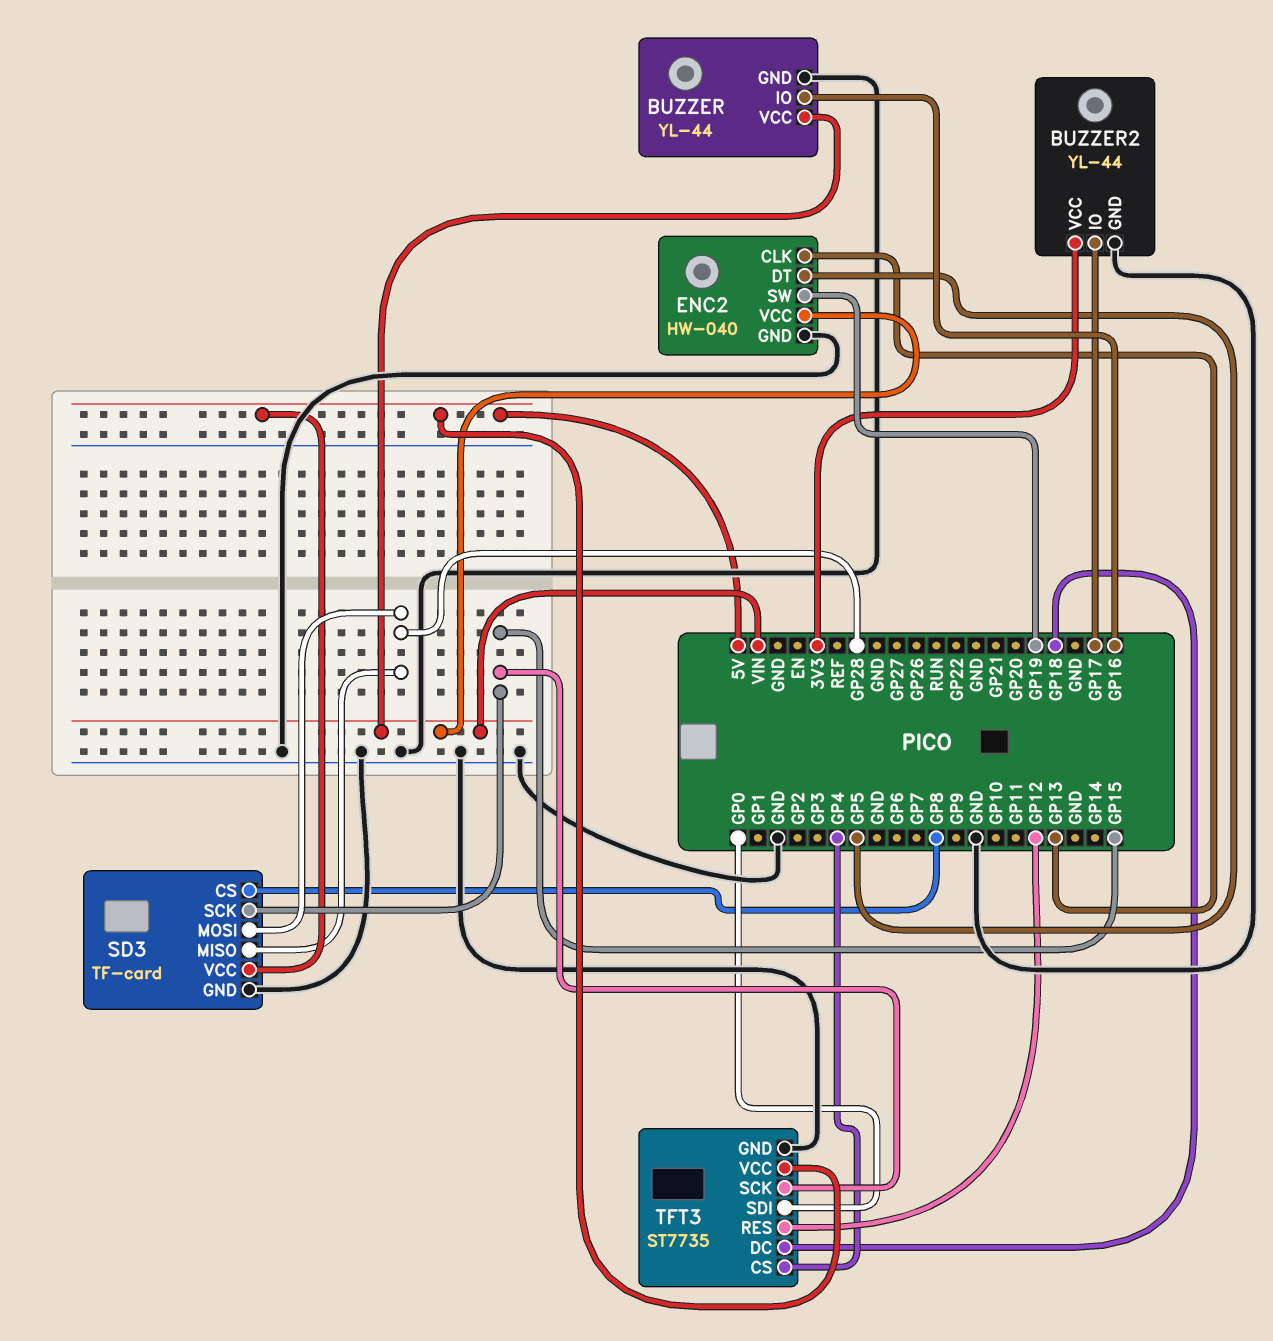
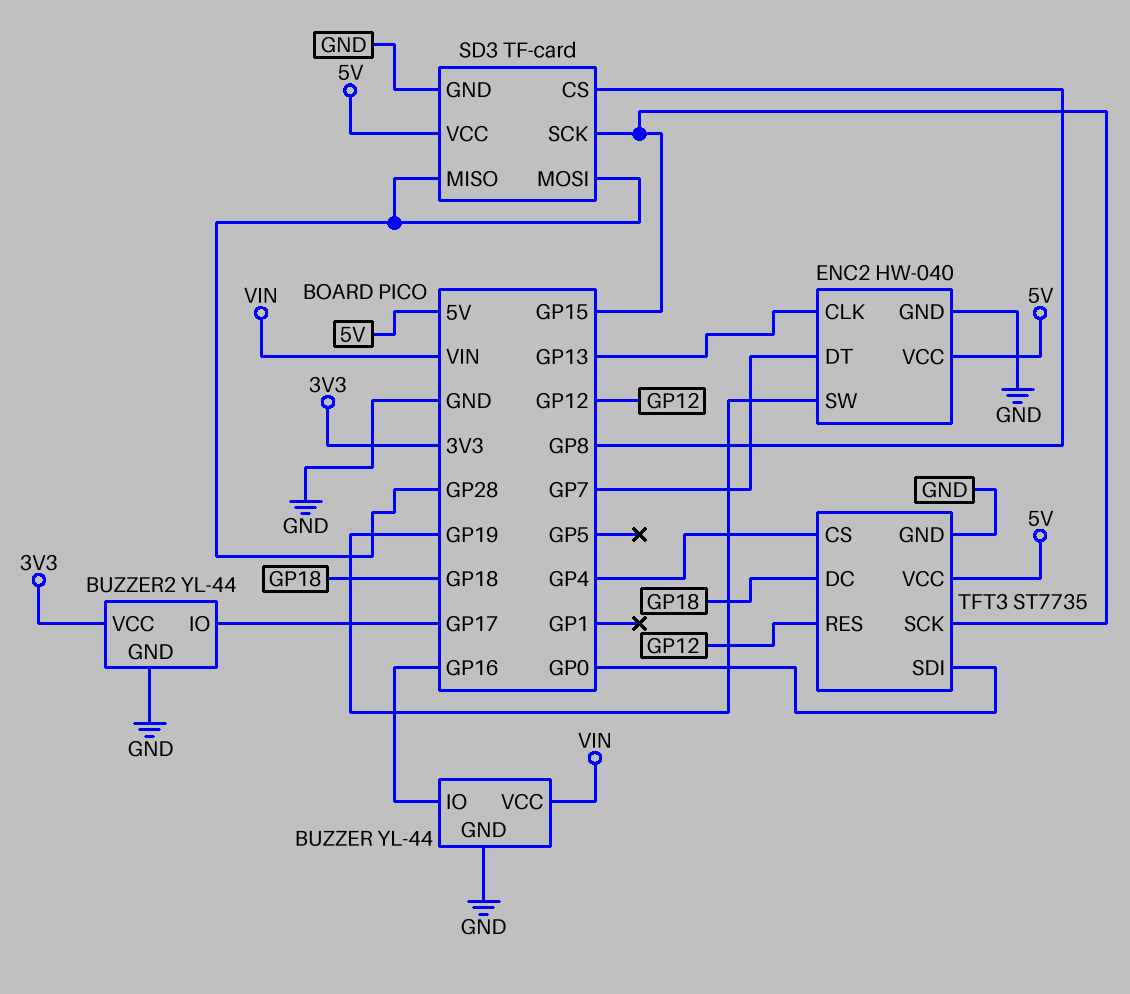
ENC2 pin DT: GP5 -> GP7
ENC2 pin VCC: VIN -> 5V

